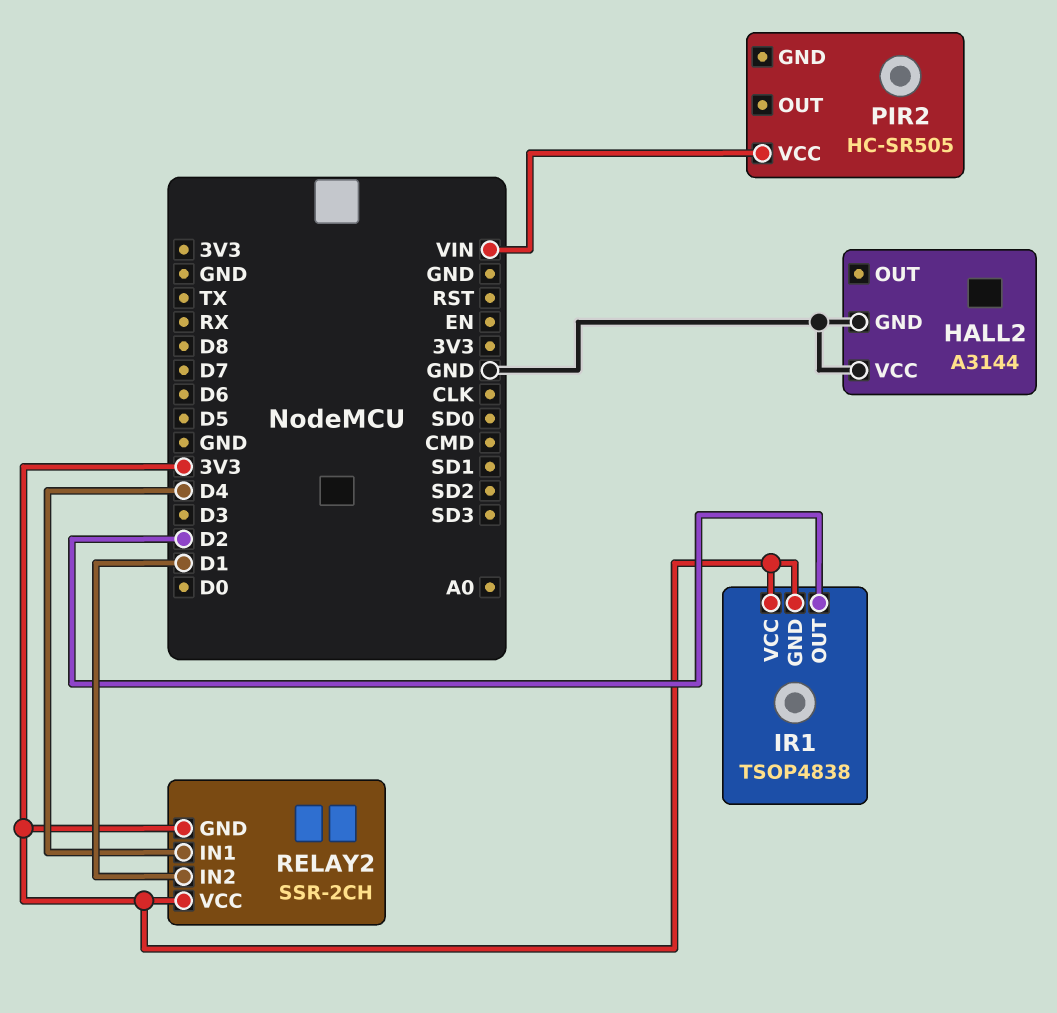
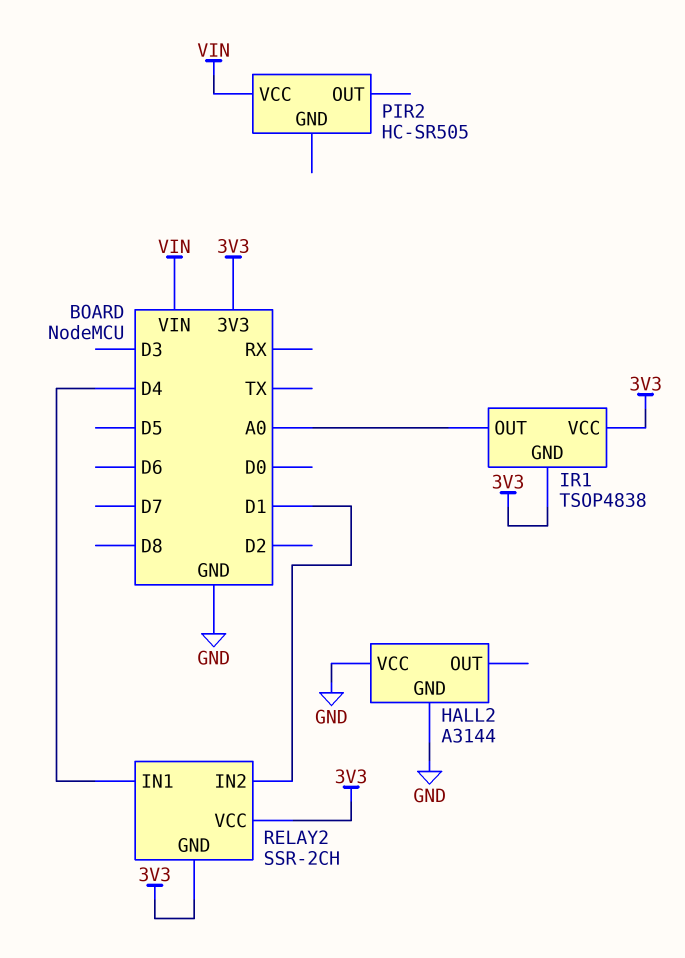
IR1 pin OUT: D2 -> A0

